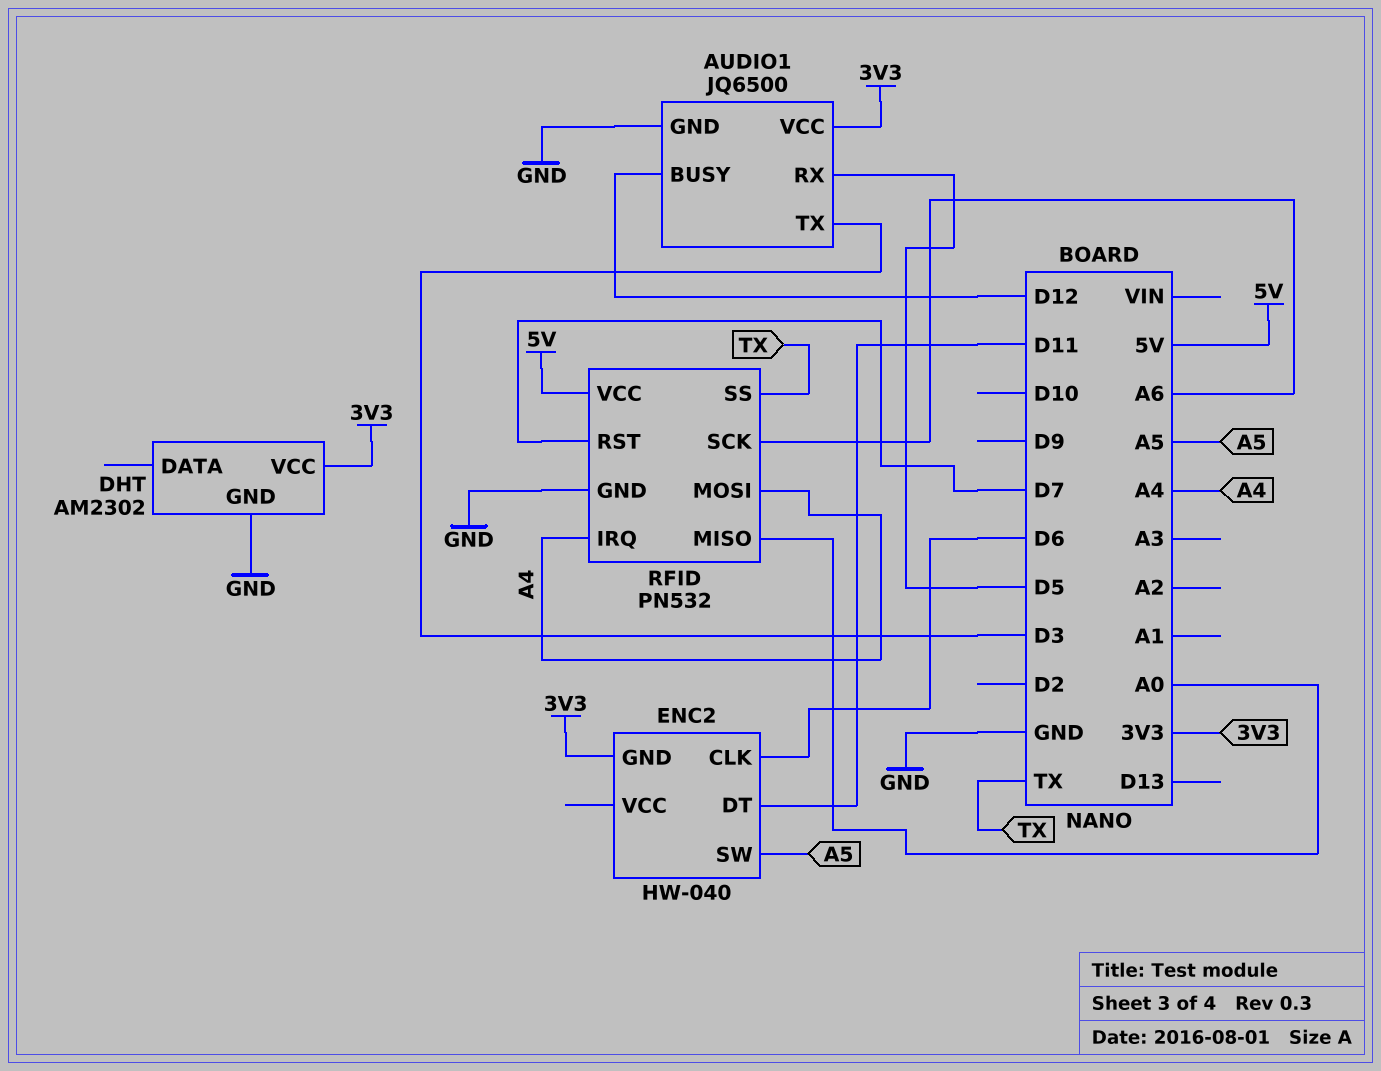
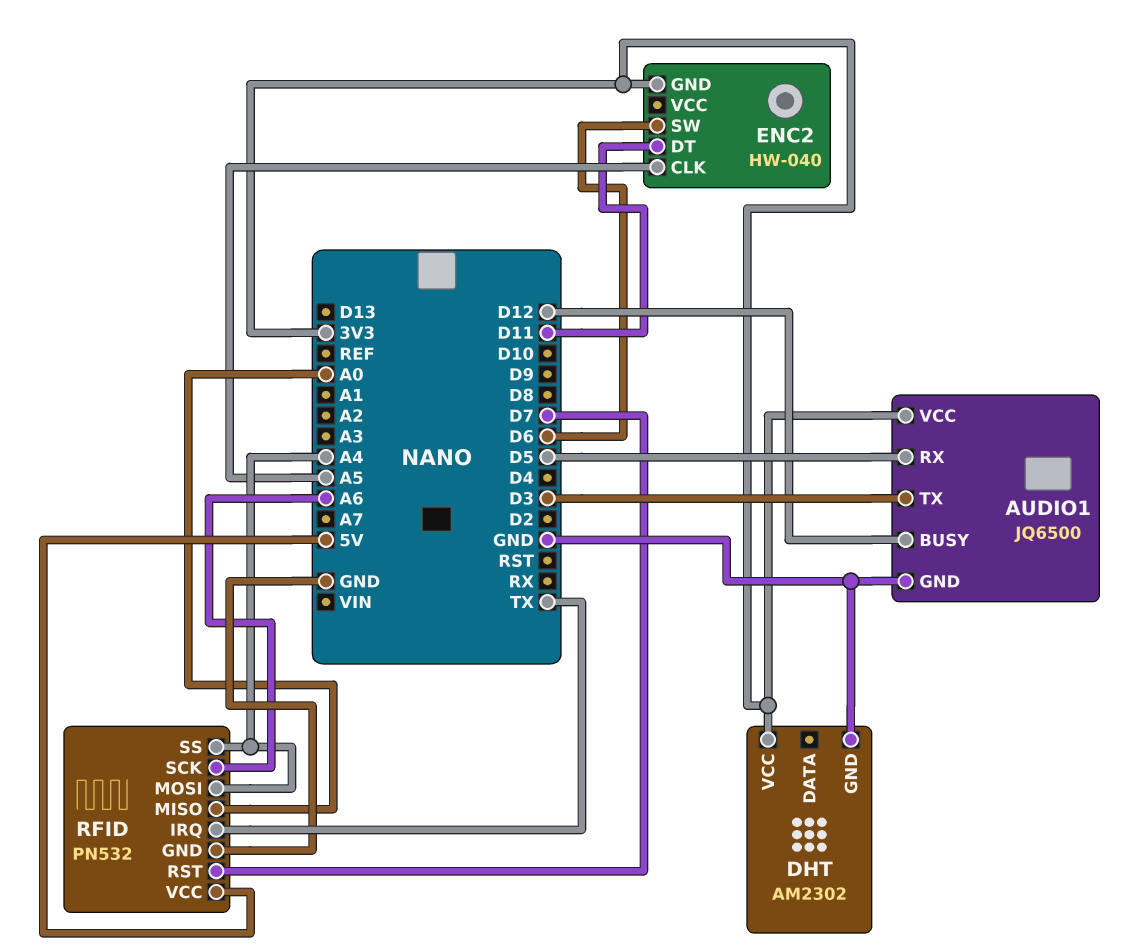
ENC2 pin CLK: D6 -> A5
ENC2 pin SW: A5 -> D6
RFID pin IRQ: A4 -> TX
RFID pin SS: TX -> A4

